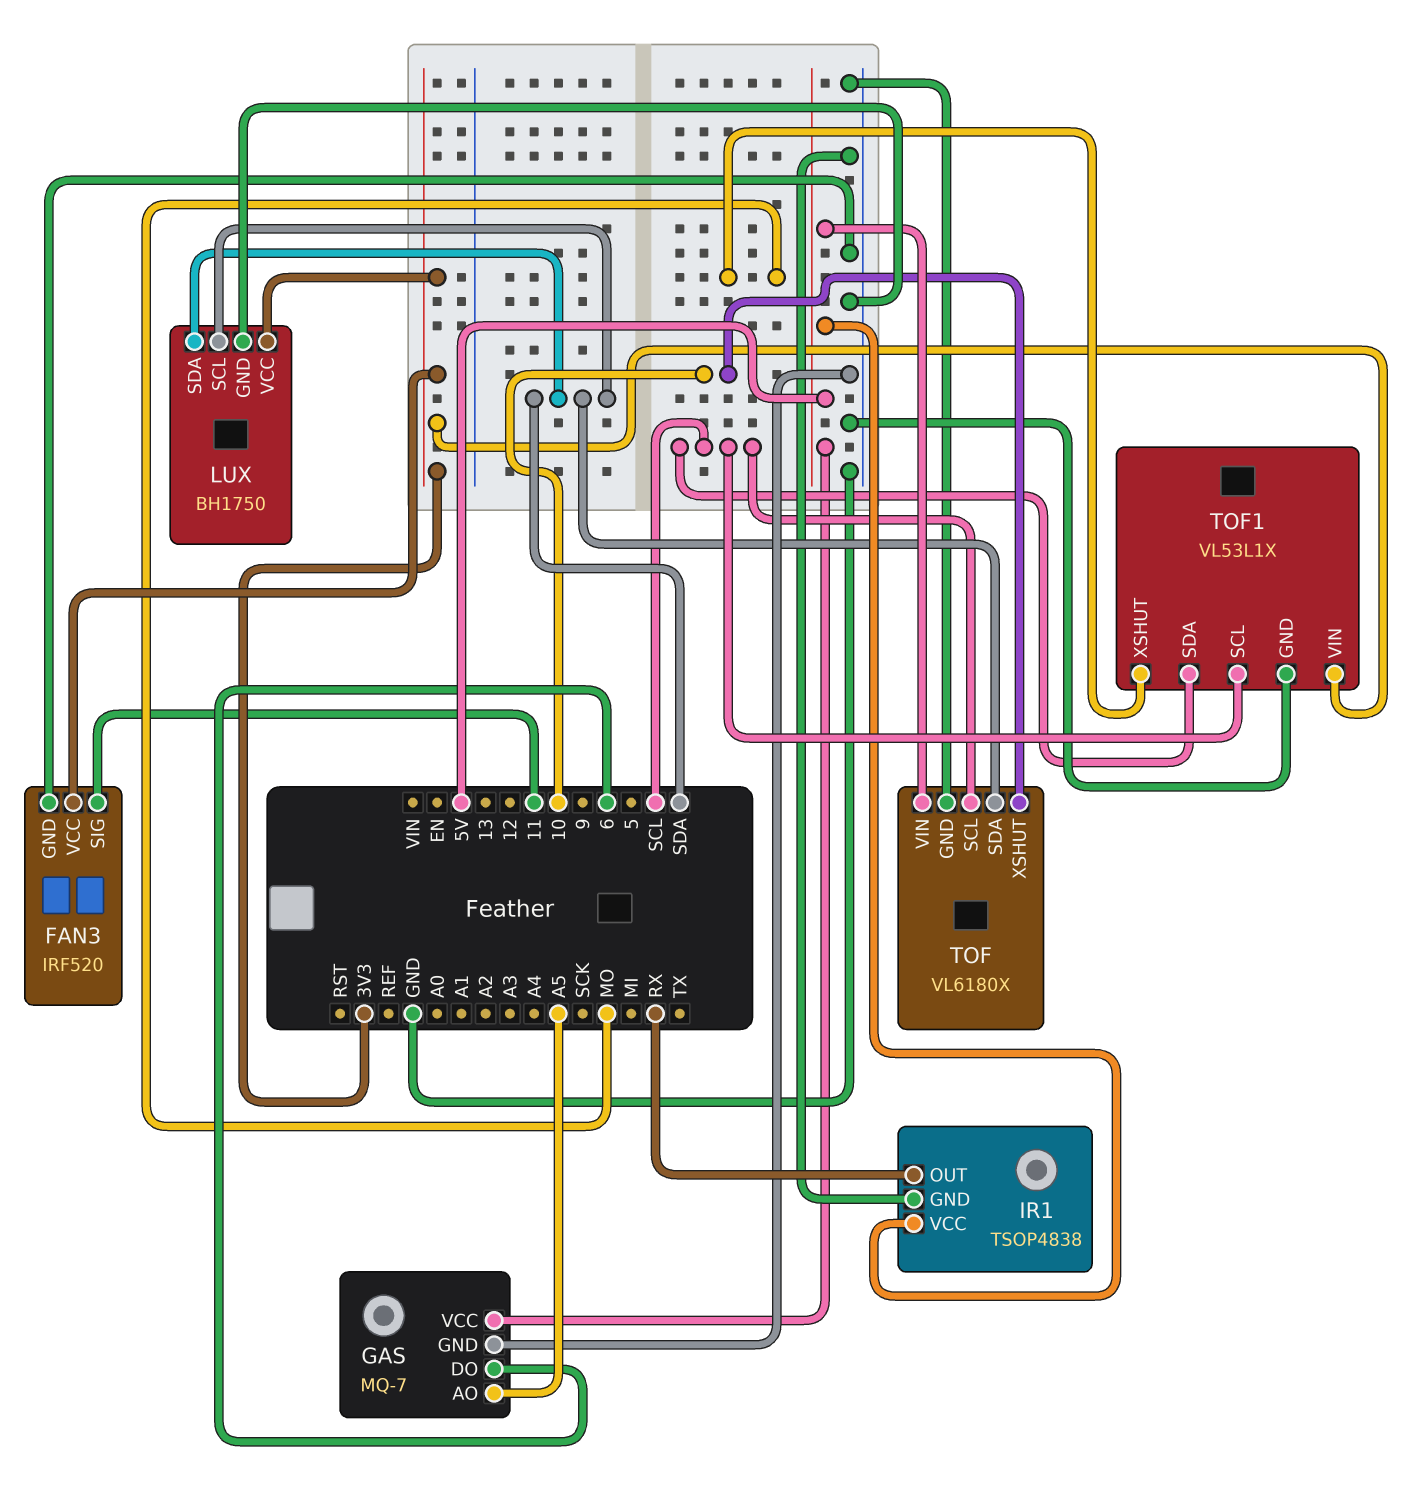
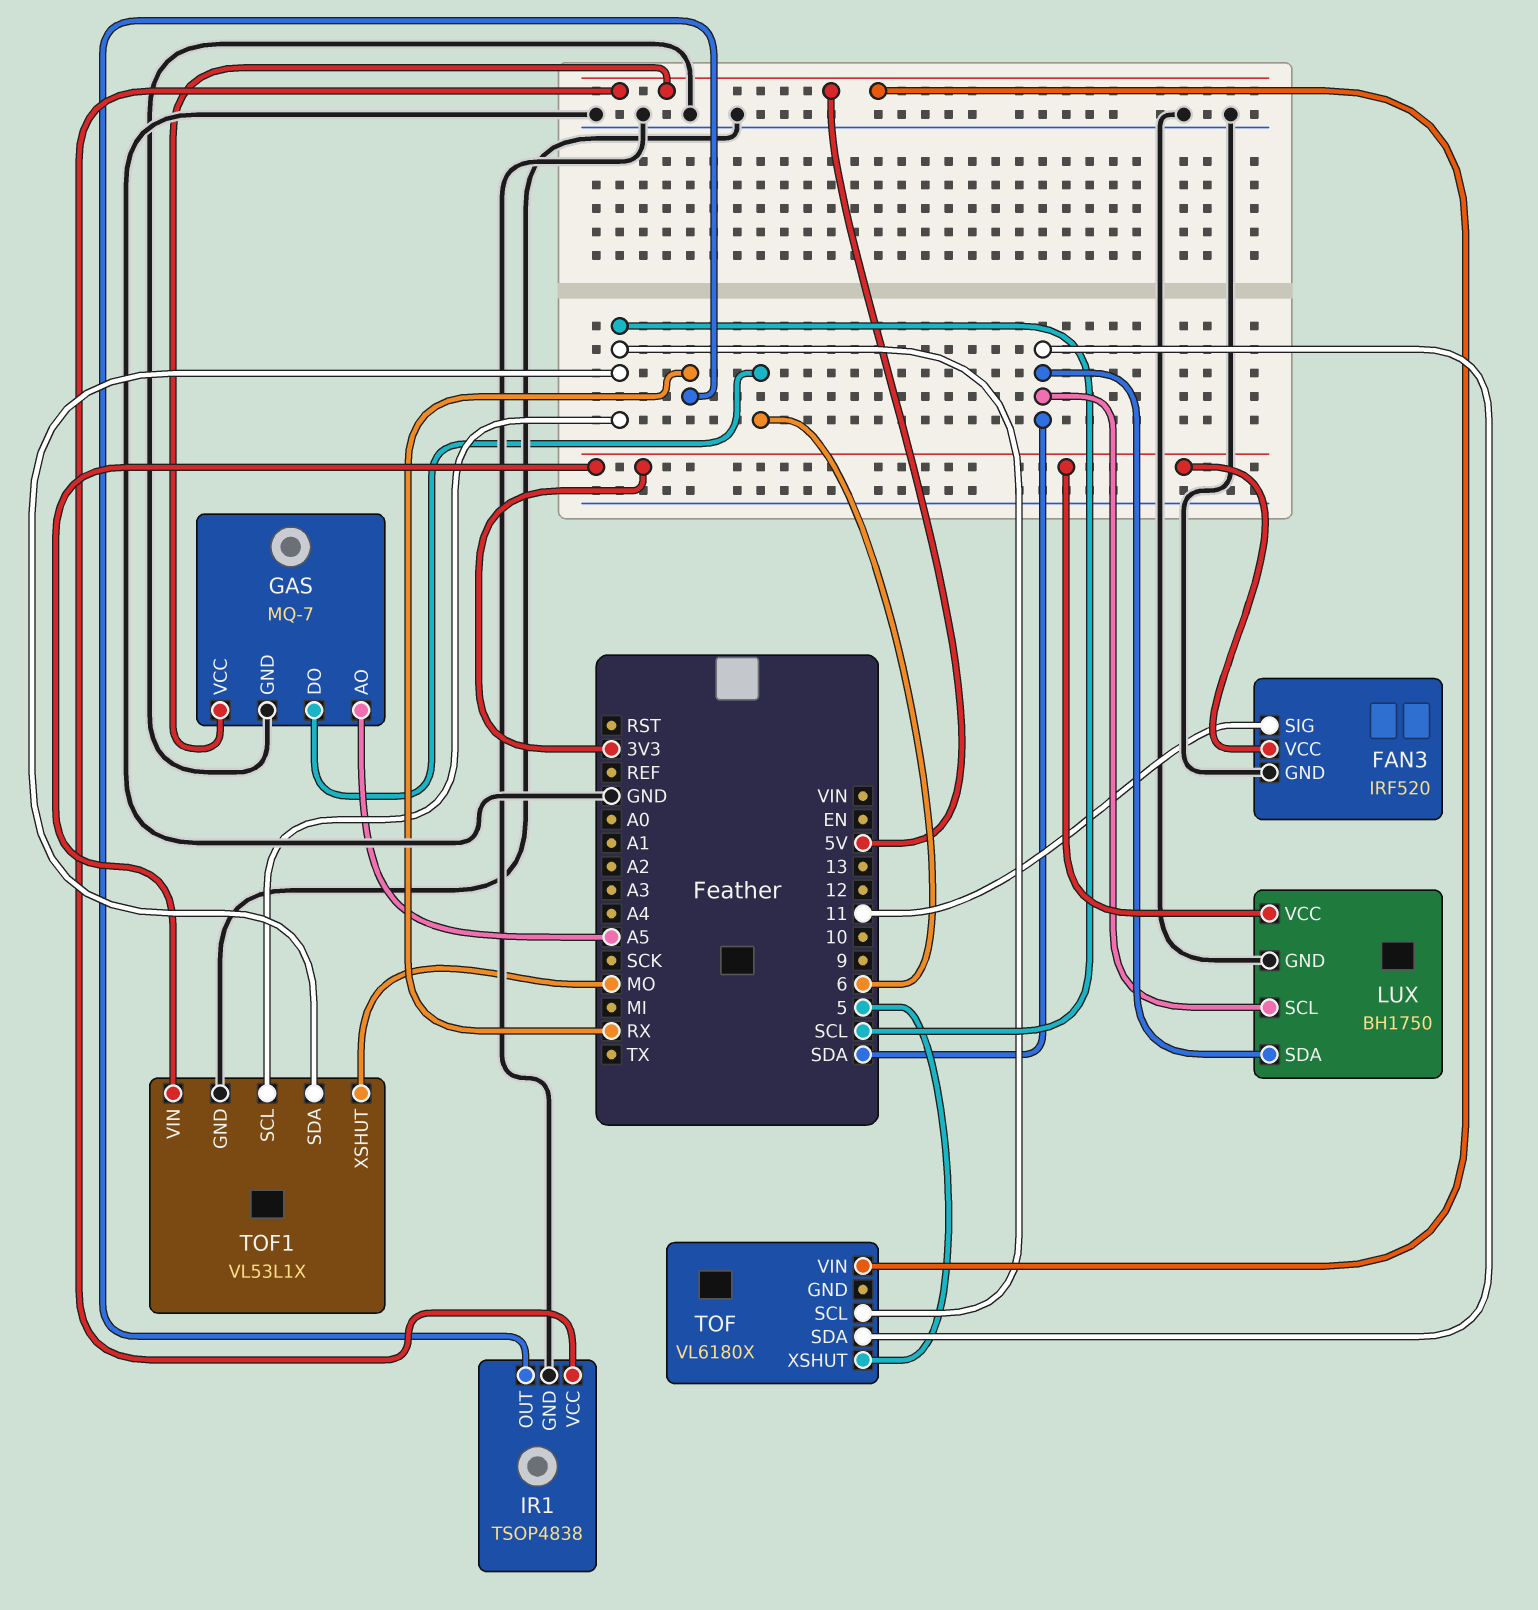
TOF pin GND: GND -> none
TOF pin XSHUT: 10 -> 5

